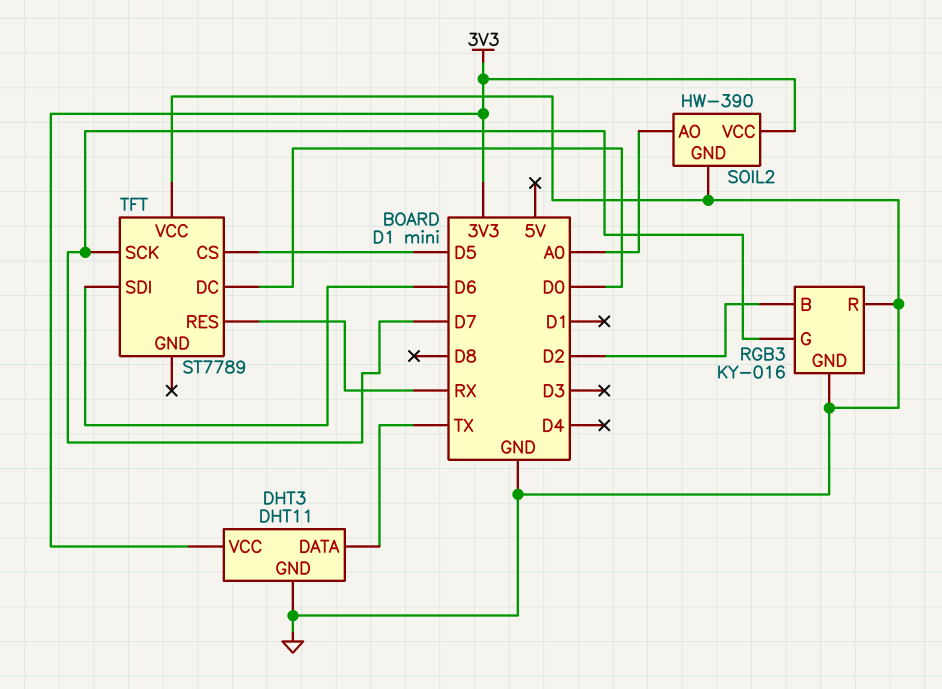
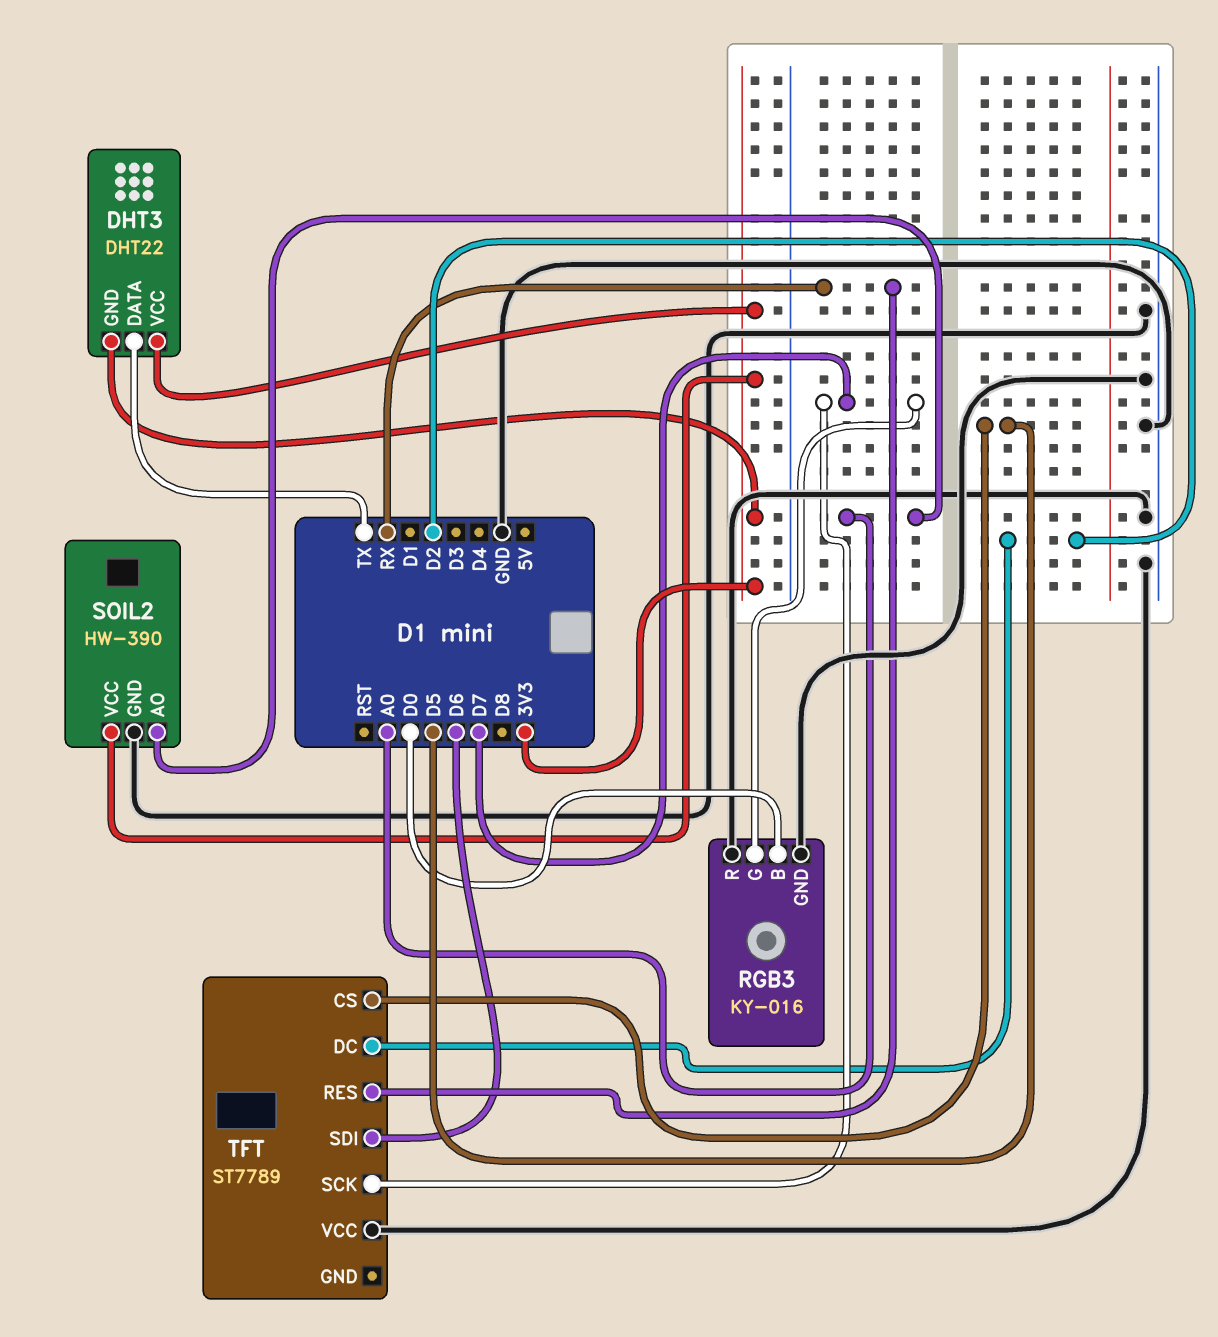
DHT3: DHT11 -> DHT22
DHT3 pin GND: GND -> 3V3
RGB3 pin B: D2 -> D0
TFT pin DC: D0 -> D2

